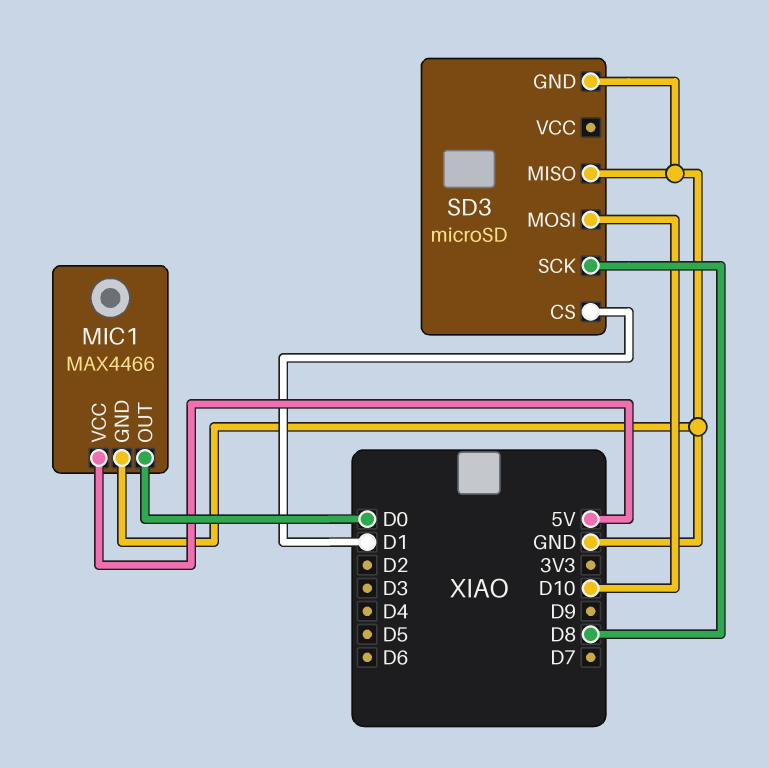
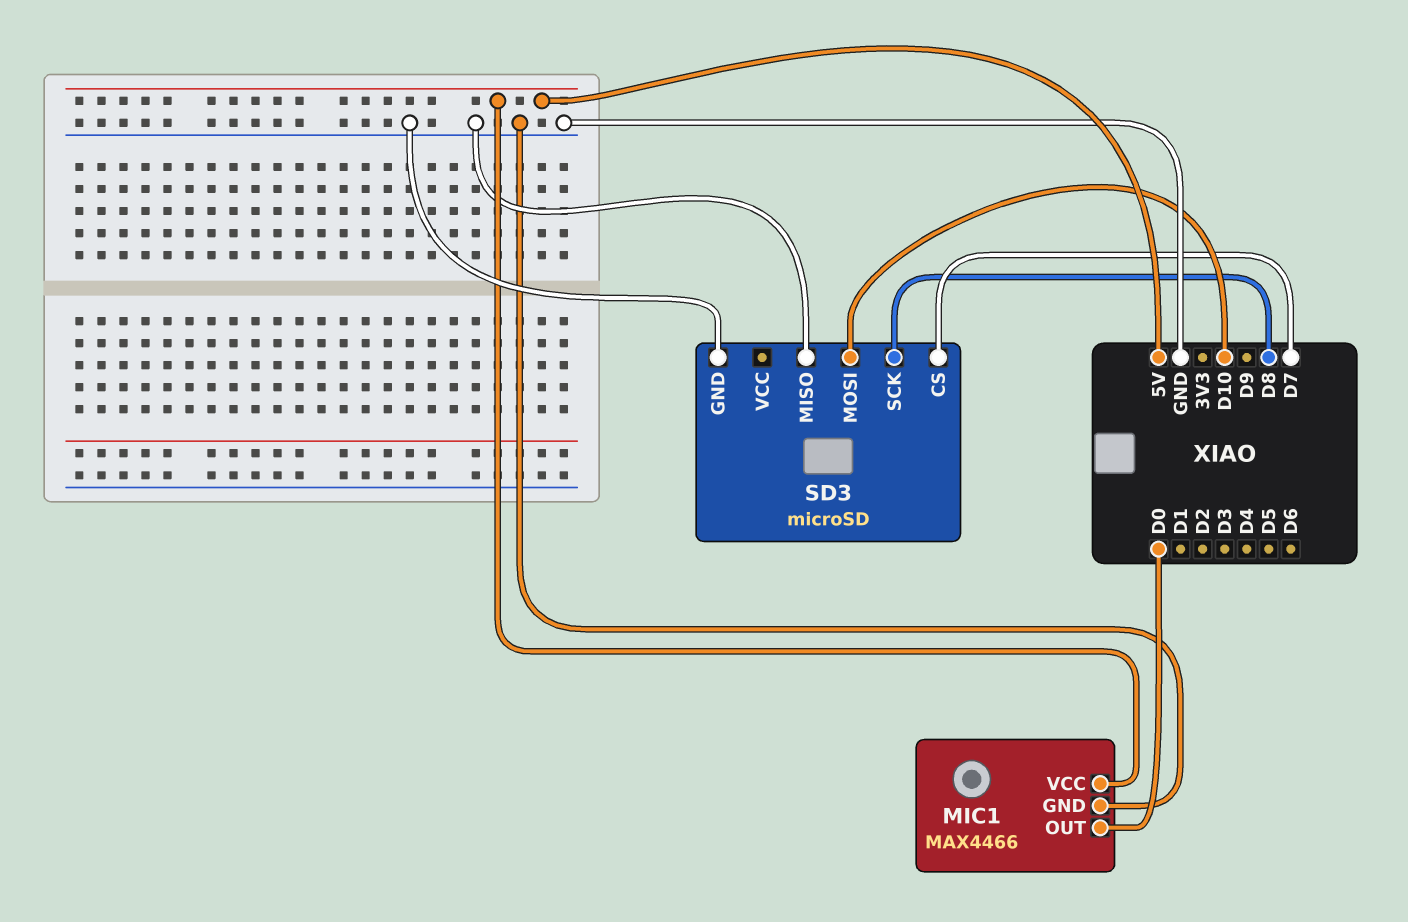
SD3 pin CS: D1 -> D7

